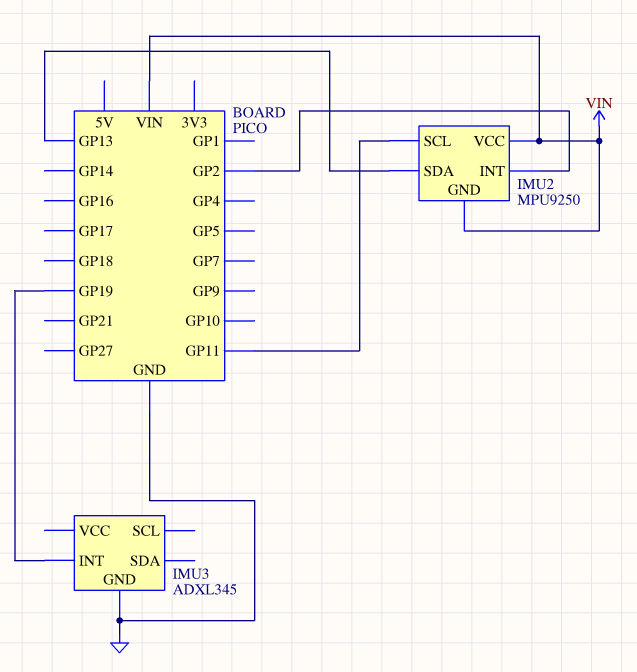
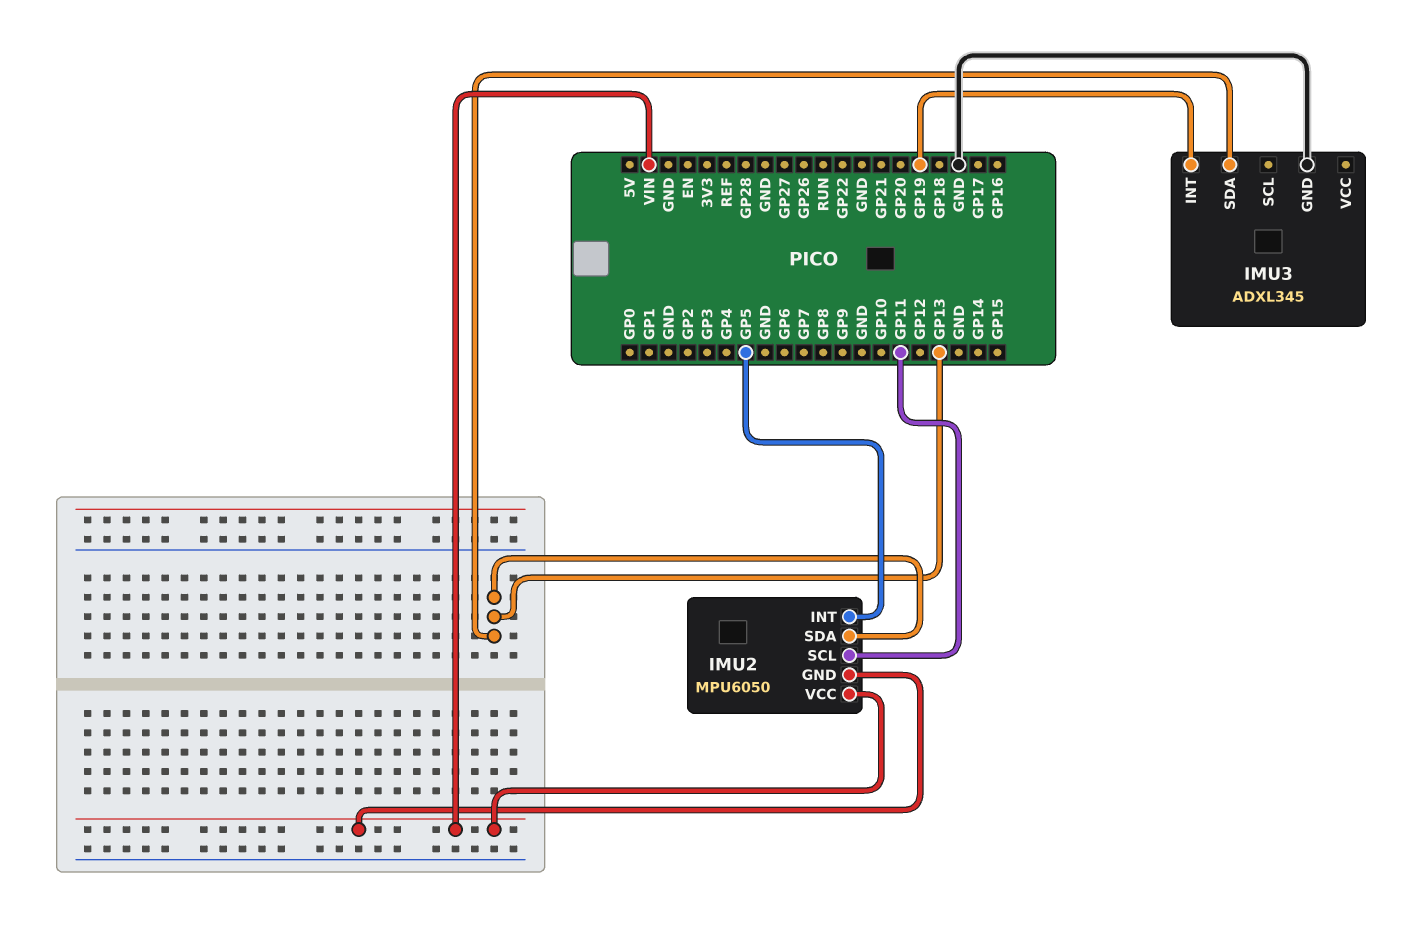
IMU2: MPU9250 -> MPU6050
IMU2 pin INT: GP2 -> GP5
IMU3 pin SDA: none -> GP13

